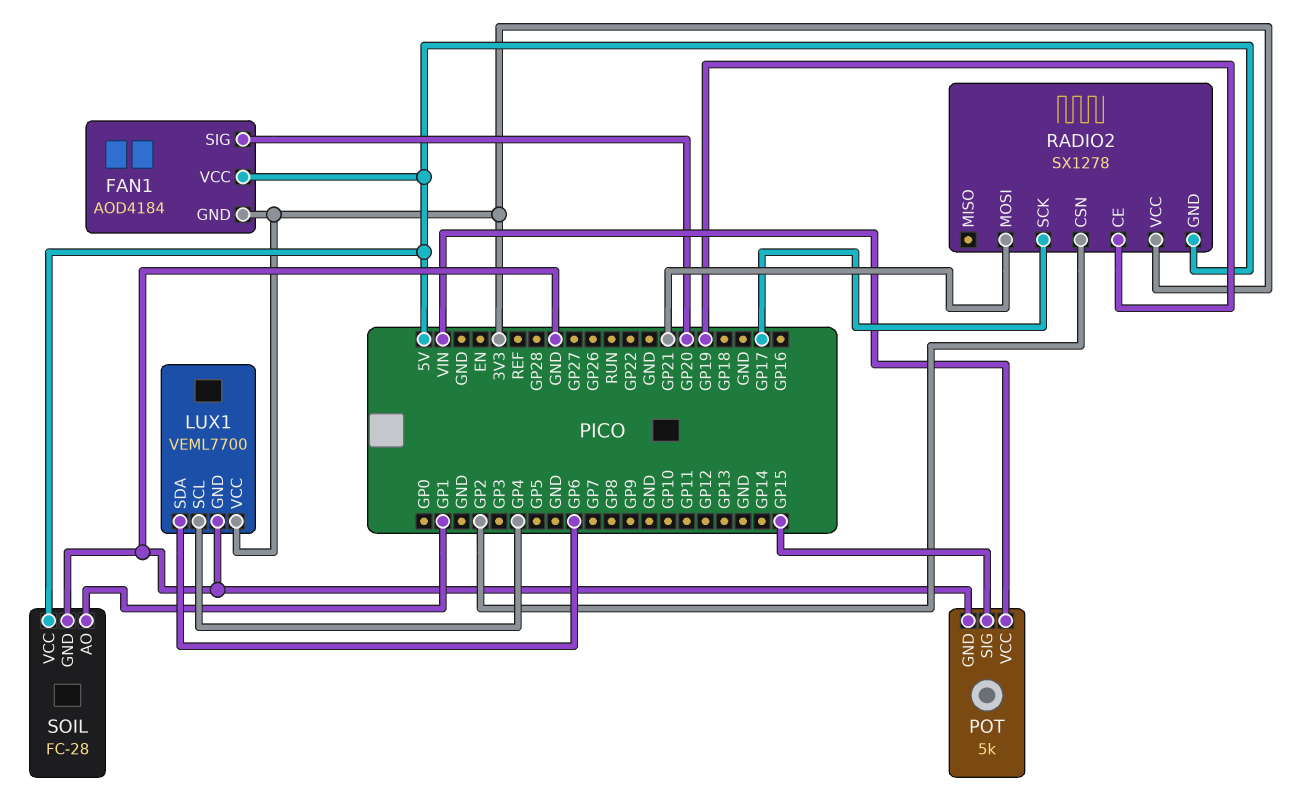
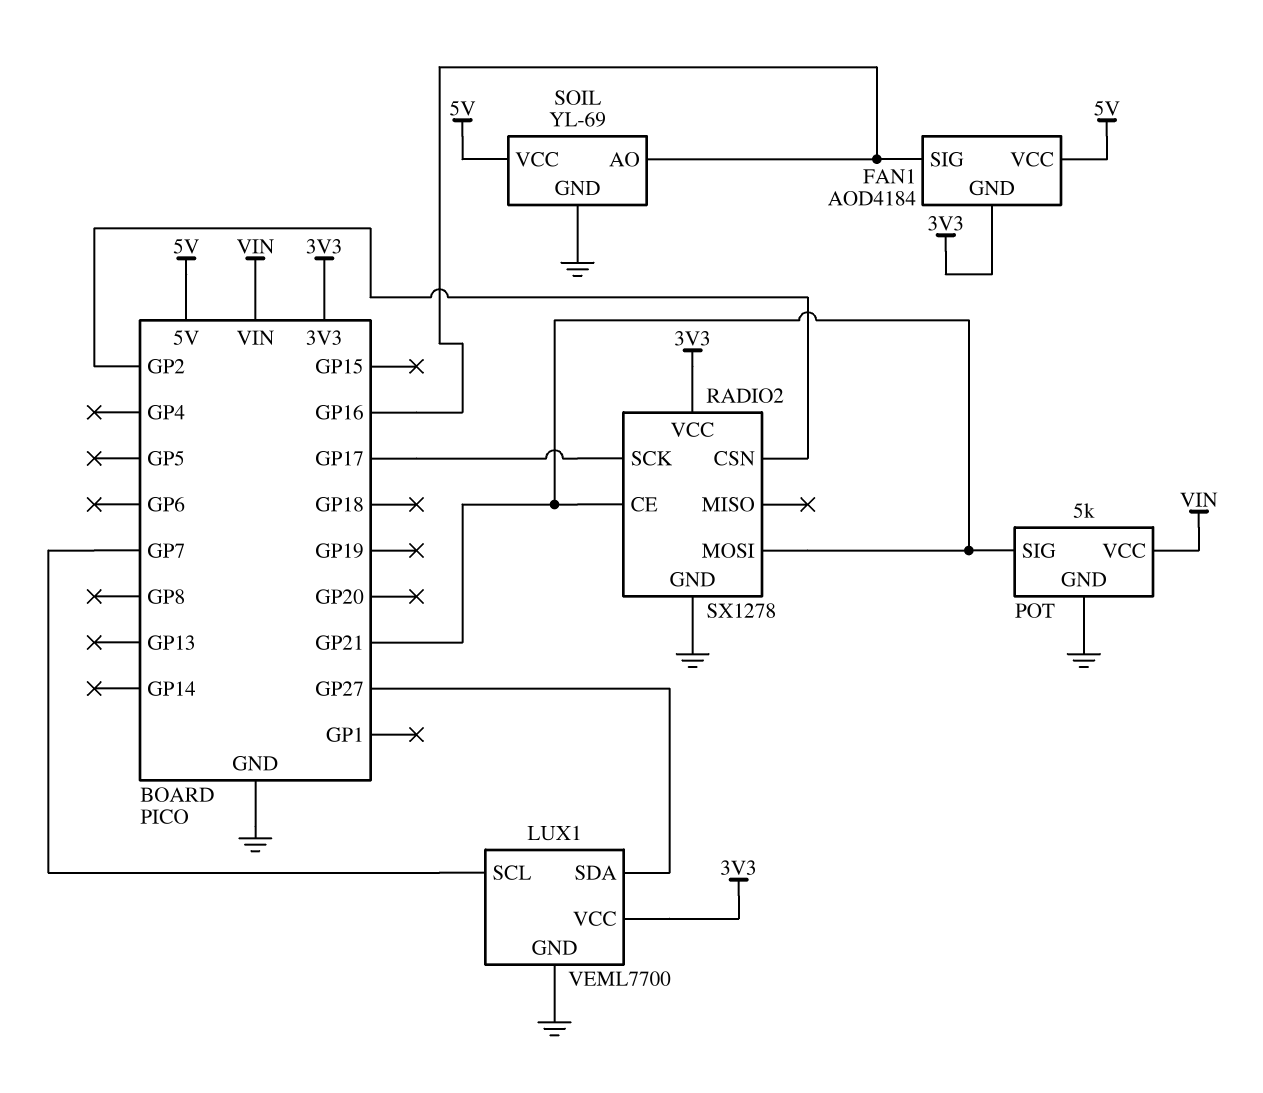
FAN1 pin SIG: GP20 -> GP16
LUX1 pin SCL: GP4 -> GP7
LUX1 pin SDA: GP6 -> GP27
POT pin SIG: GP15 -> GP21
RADIO2 pin CE: GP19 -> GP21
RADIO2 pin GND: 5V -> GND
SOIL: FC-28 -> YL-69
SOIL pin AO: GP1 -> GP16

